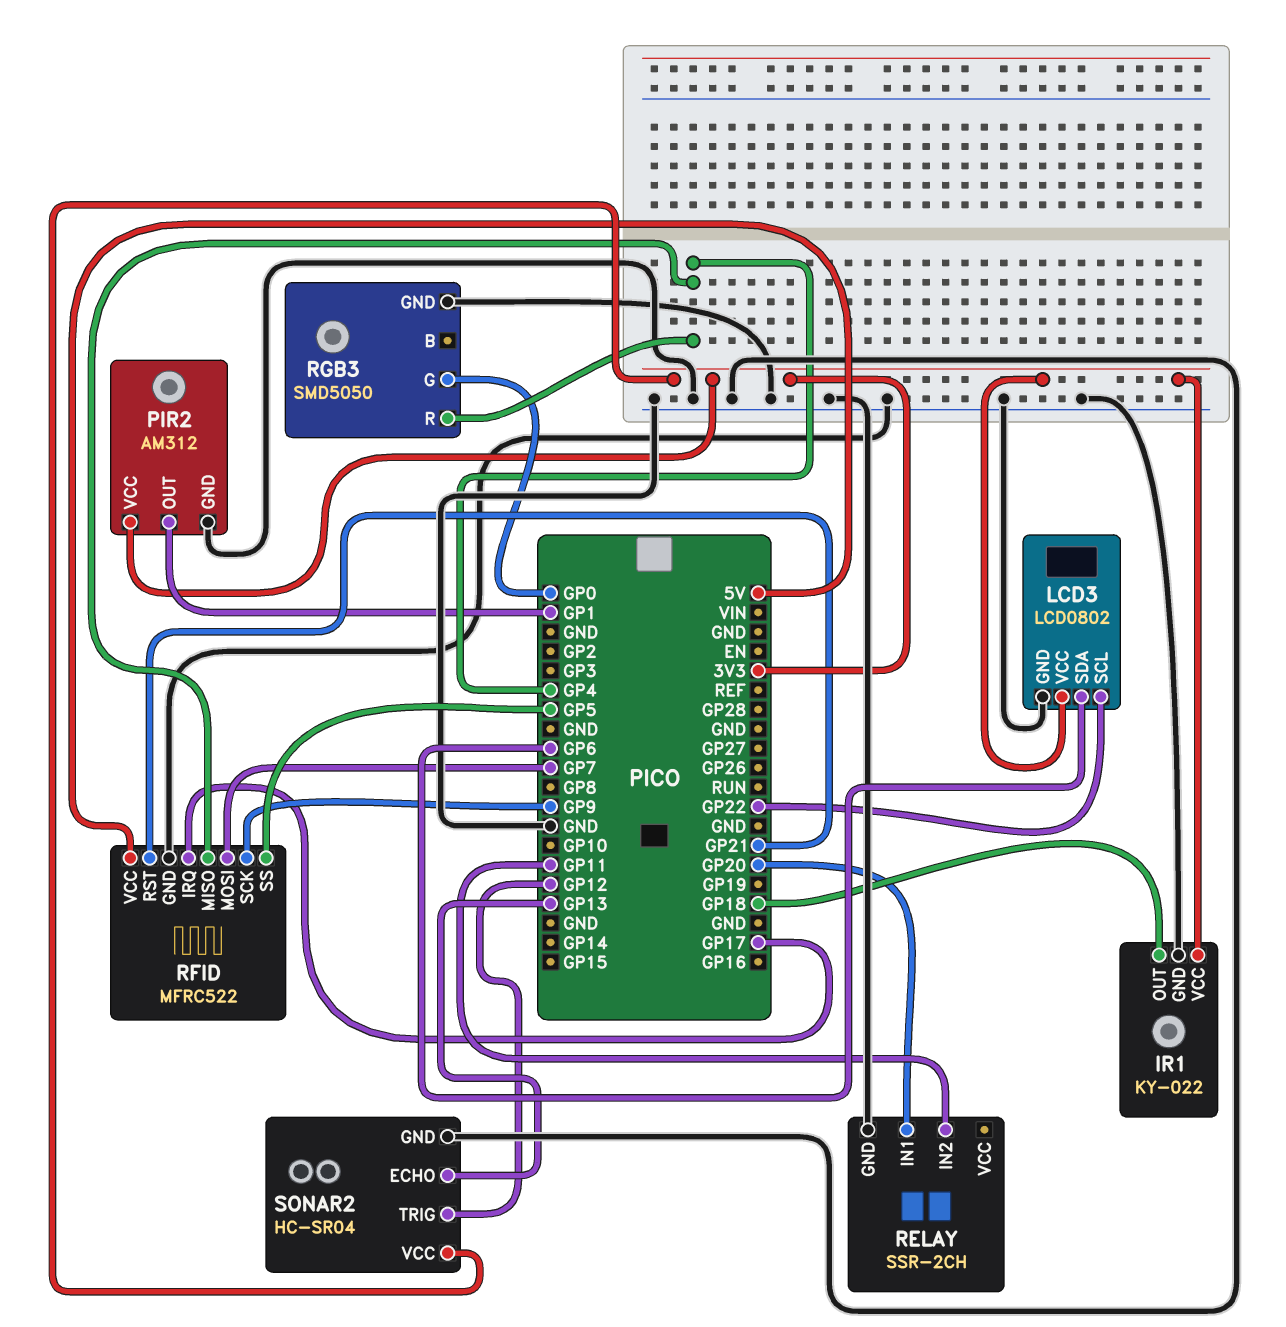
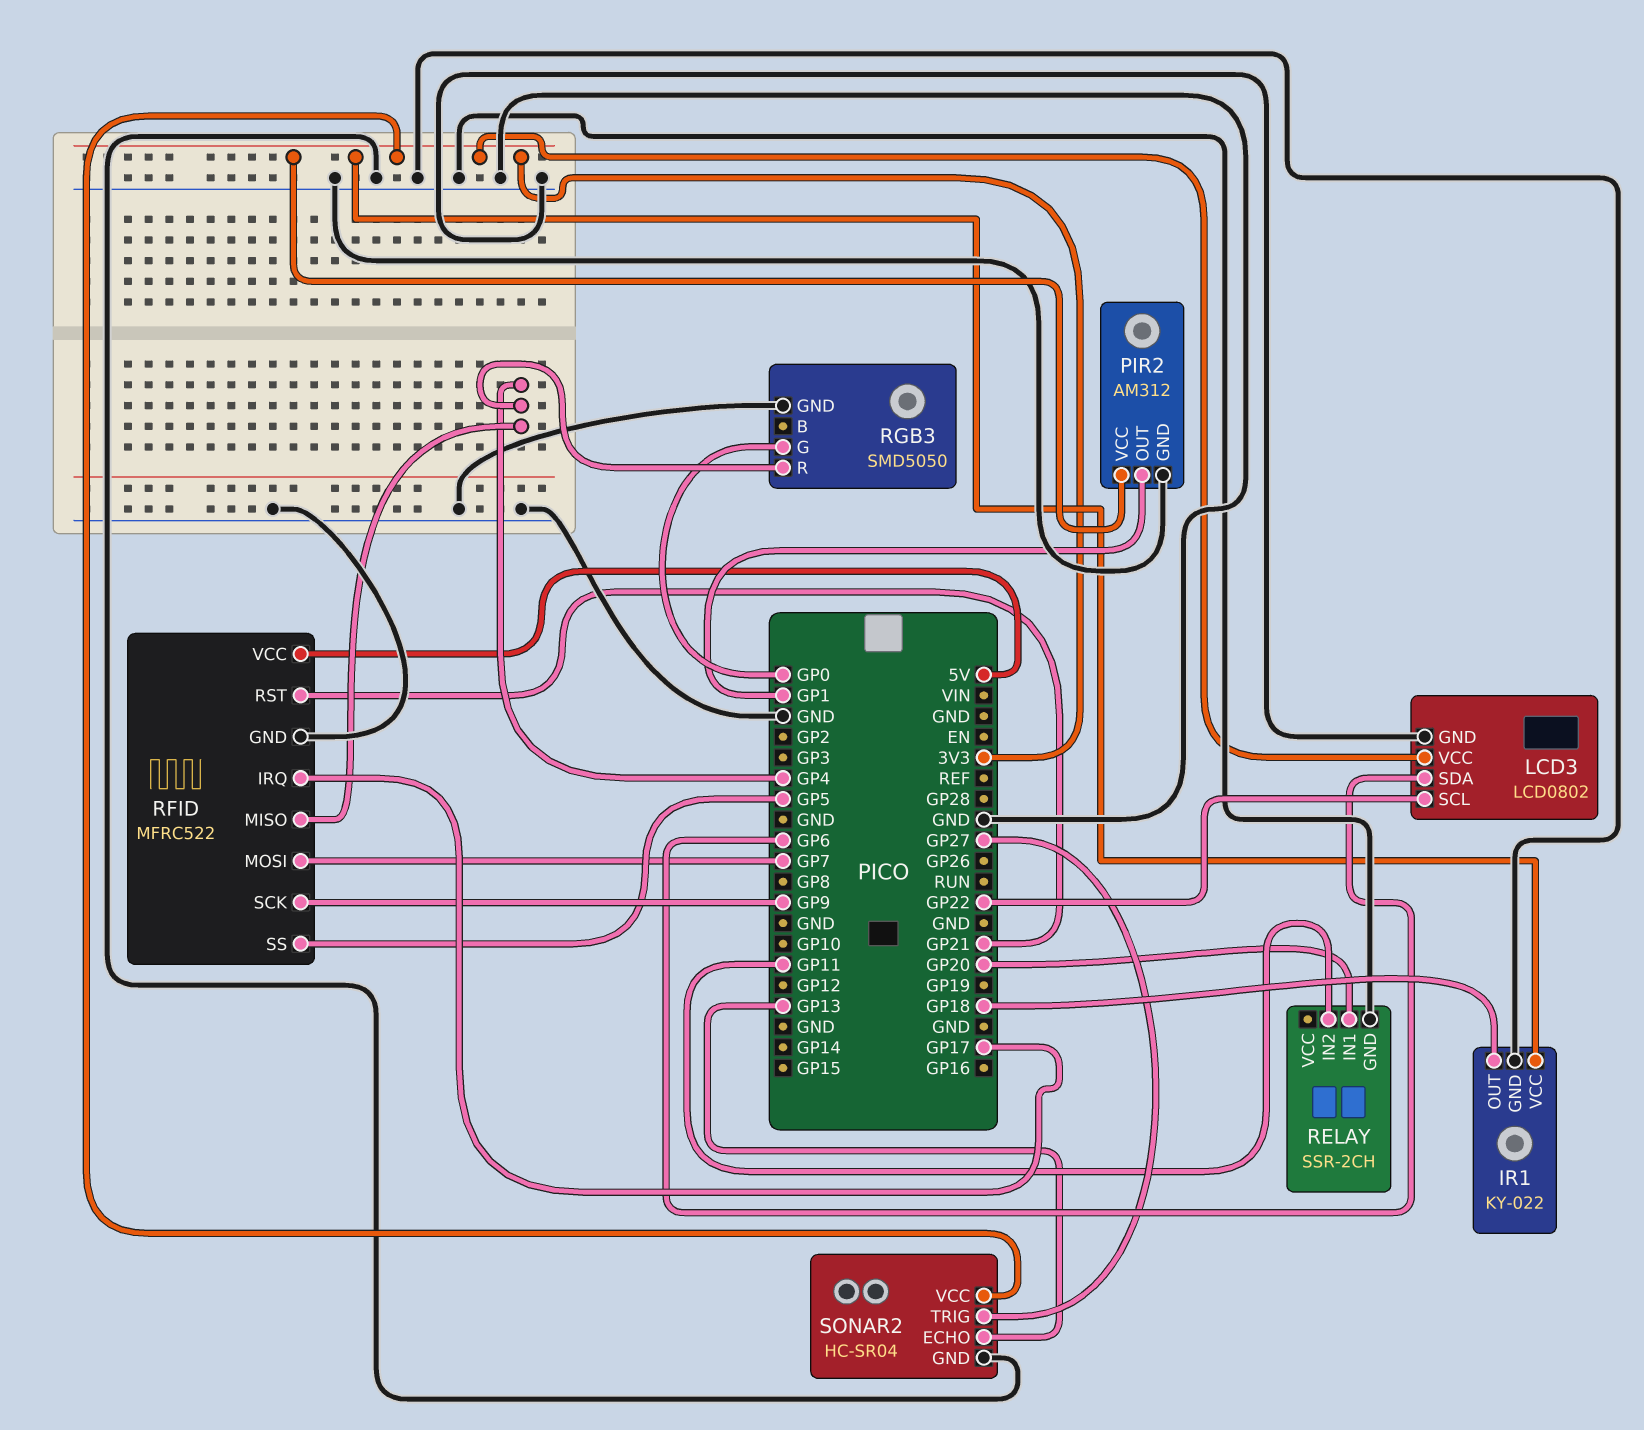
SONAR2 pin TRIG: GP12 -> GP27

